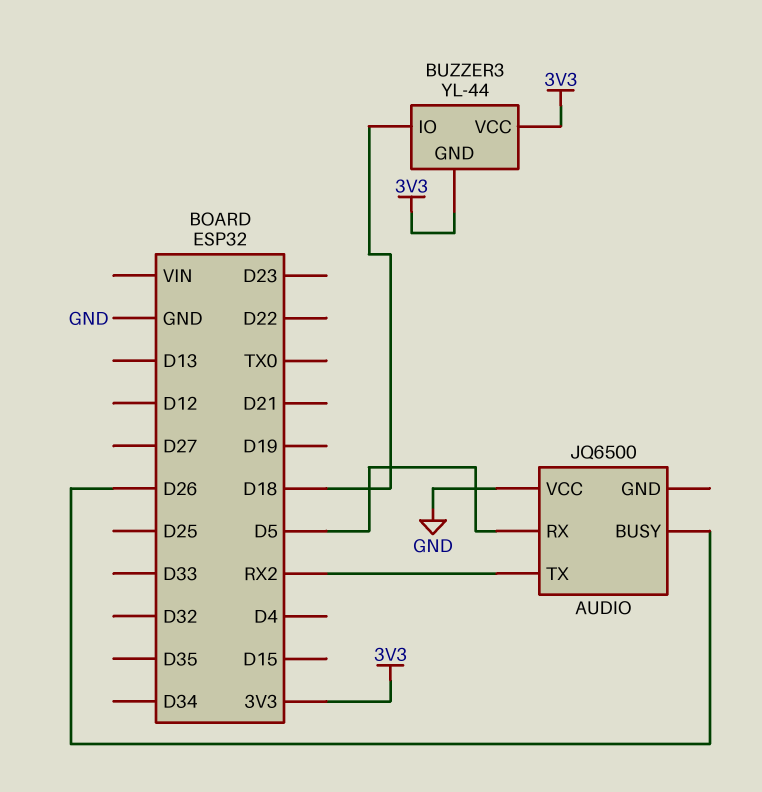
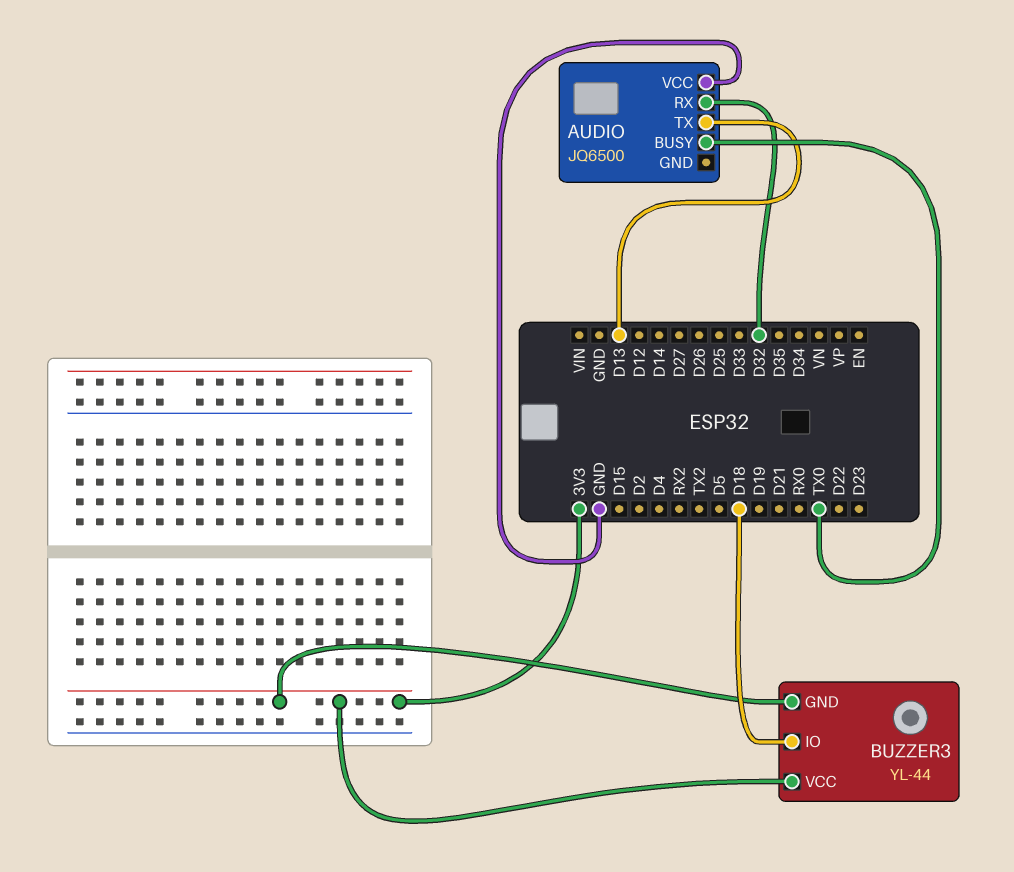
AUDIO pin BUSY: D26 -> TX0
AUDIO pin RX: D5 -> D32
AUDIO pin TX: RX2 -> D13

